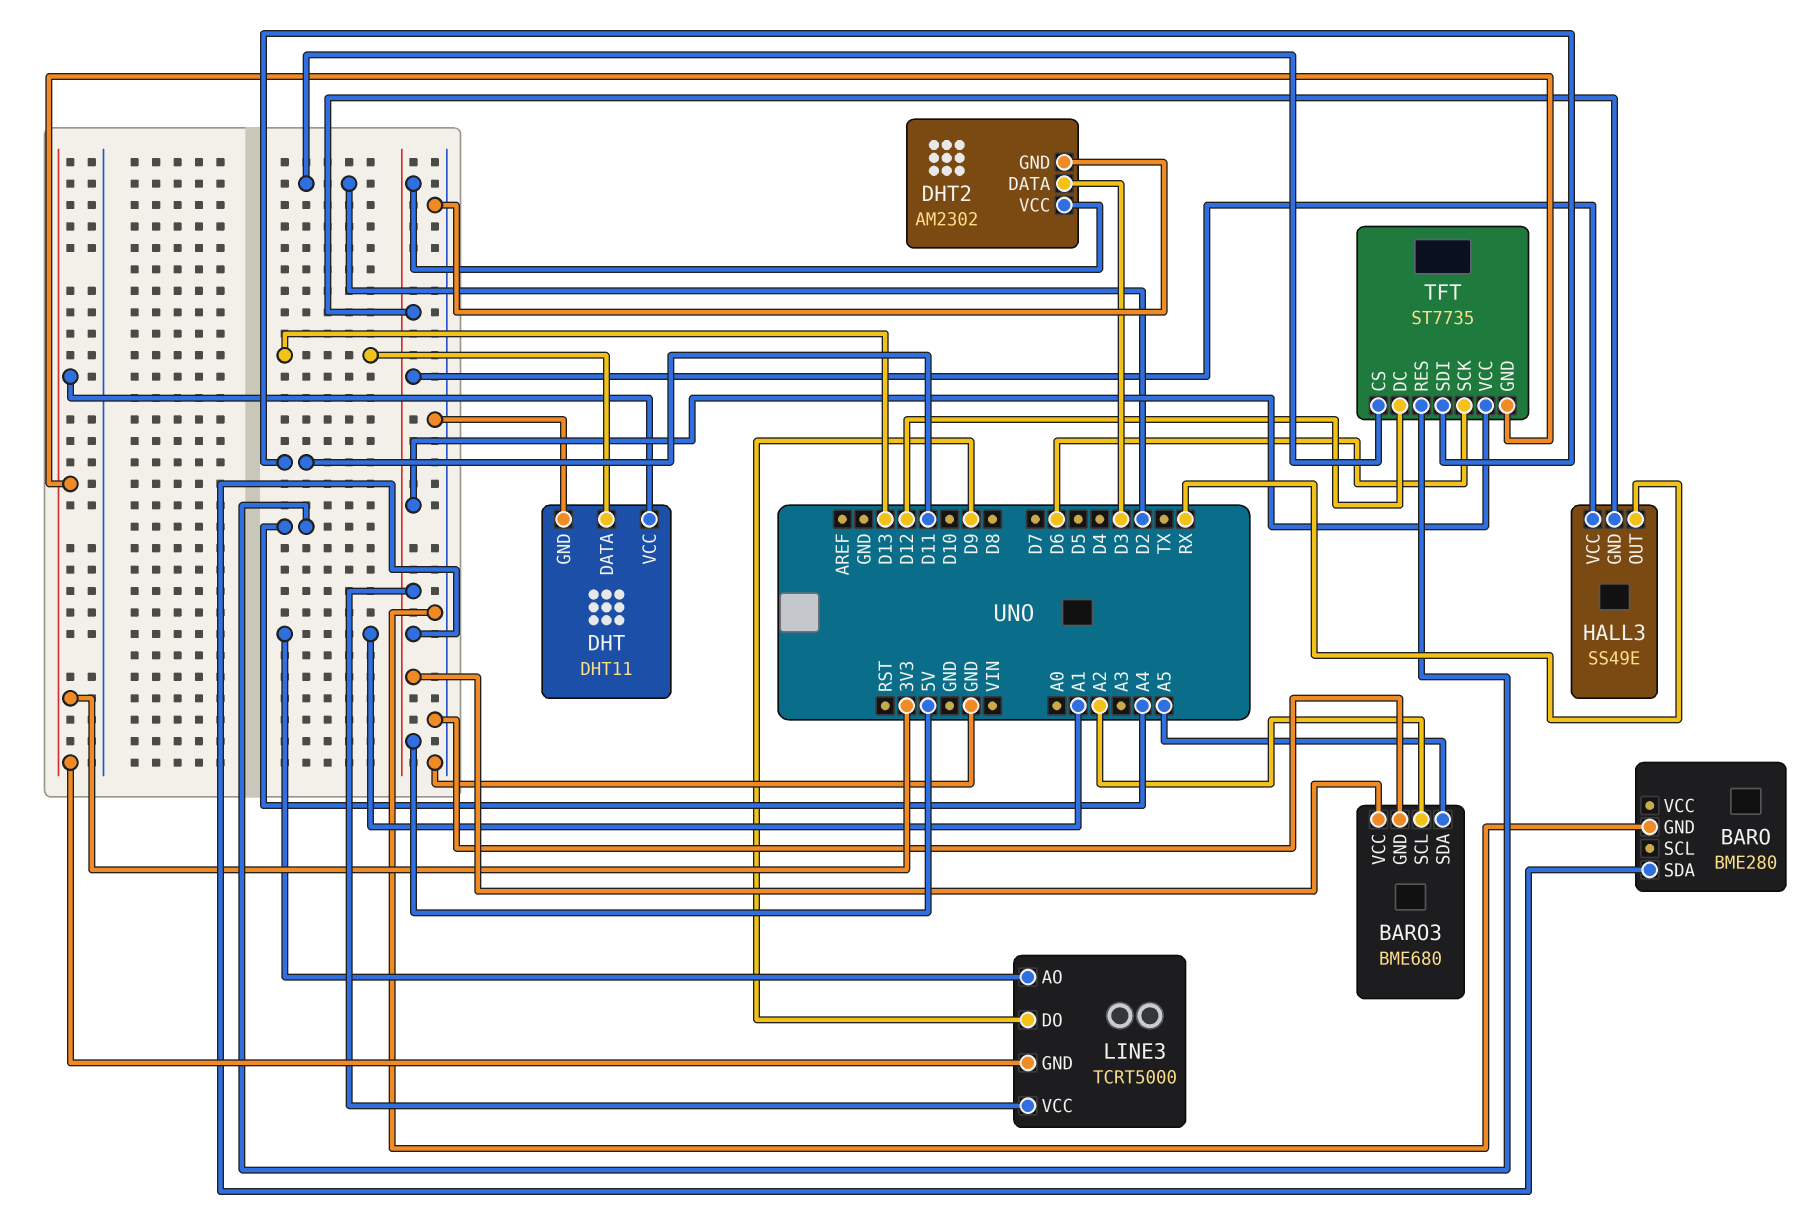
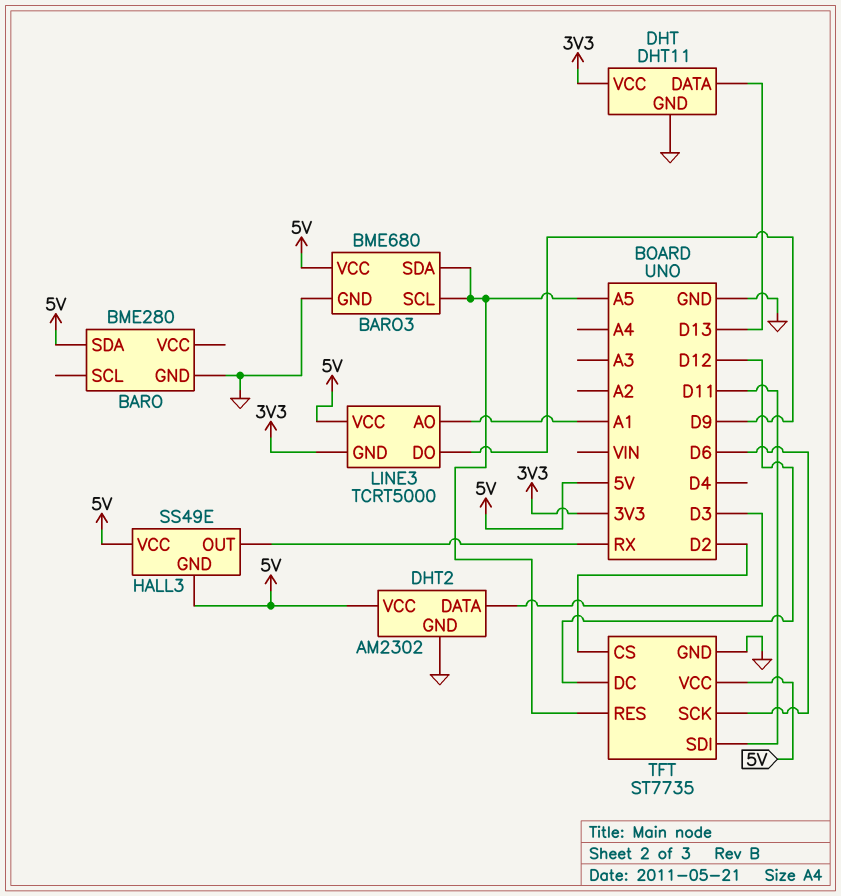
BARO3 pin SCL: A2 -> A5
TFT pin GND: 3V3 -> GND
TFT pin RES: A4 -> A5

